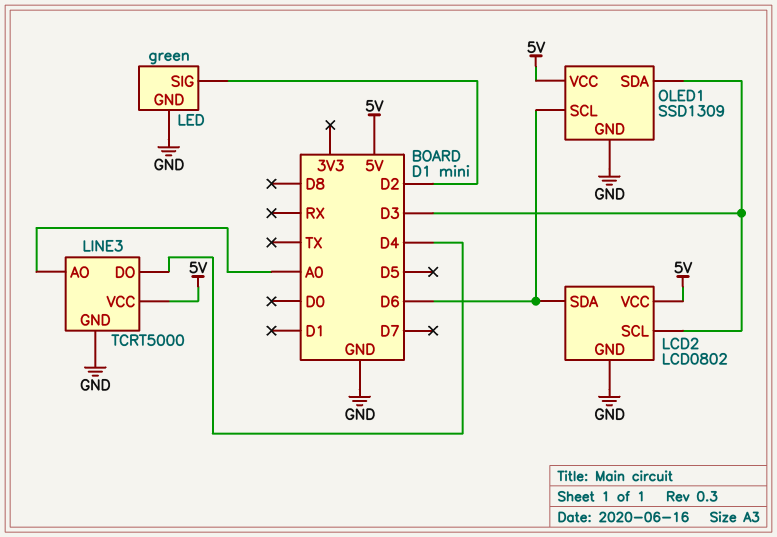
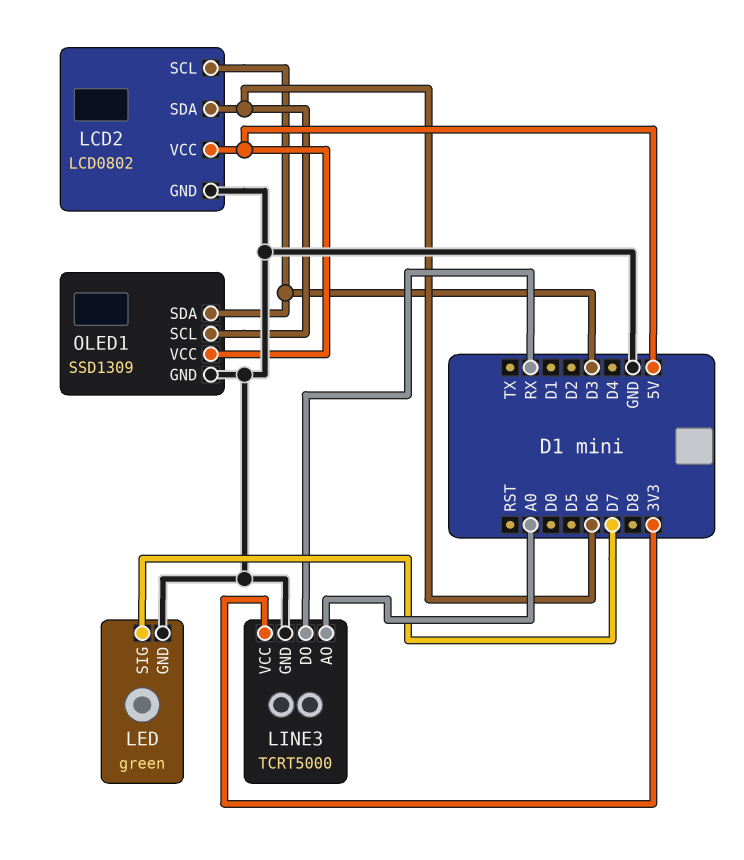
LED pin SIG: D2 -> D7
LINE3 pin DO: D4 -> RX
LINE3 pin VCC: 5V -> 3V3

